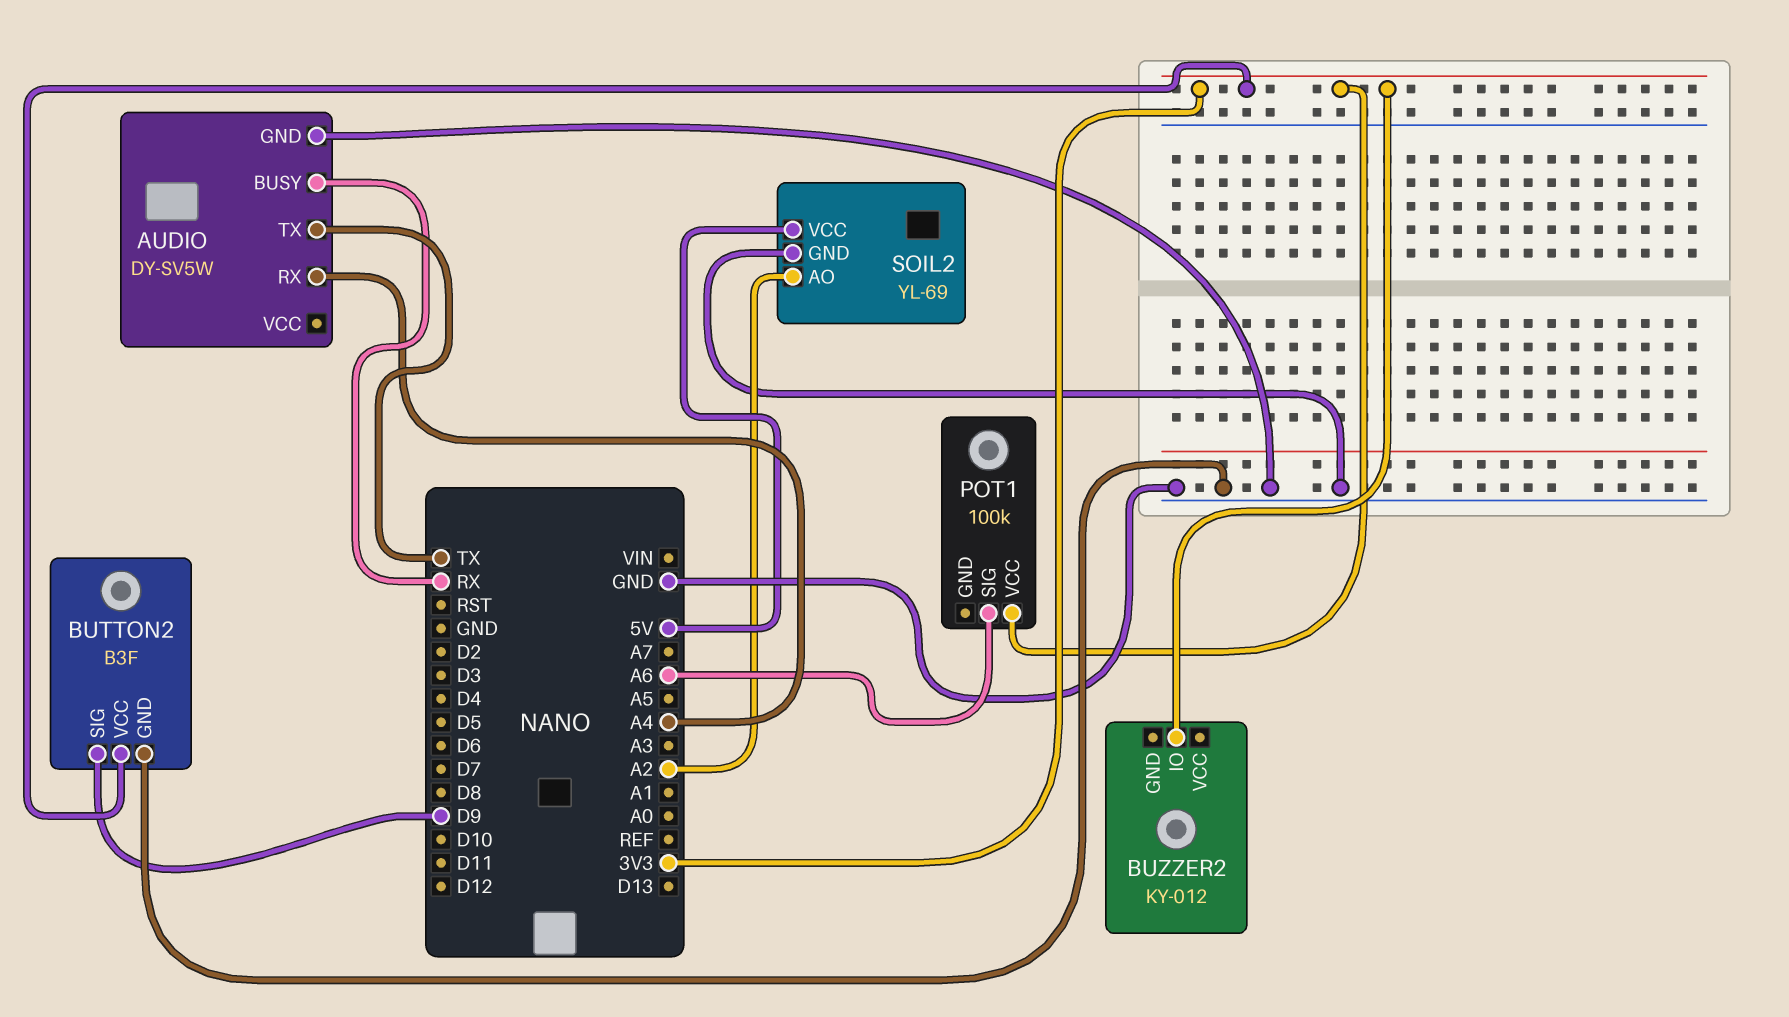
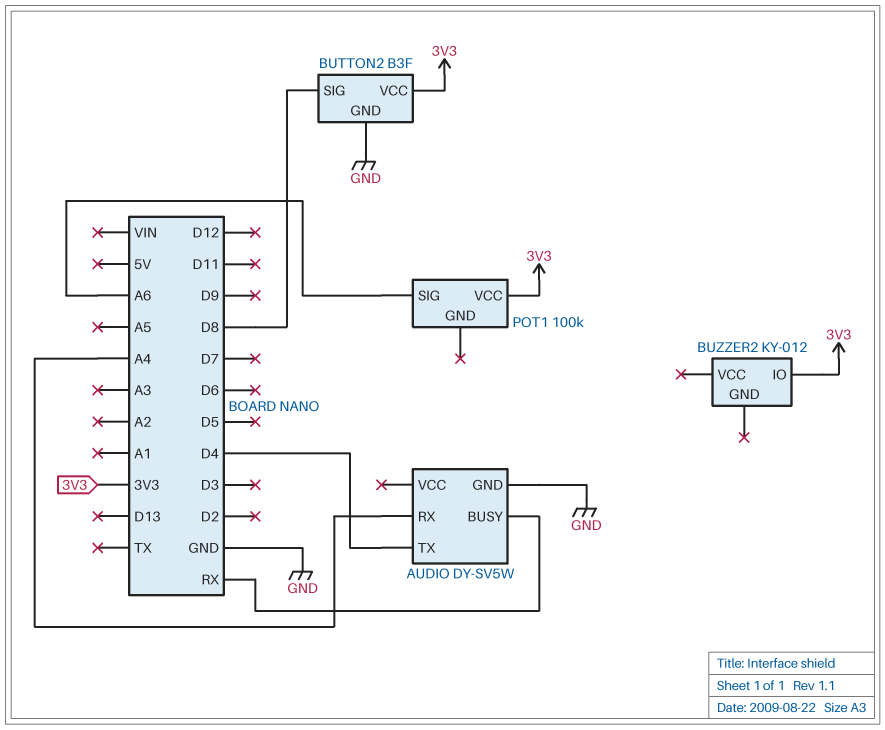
AUDIO pin TX: TX -> D4
BUTTON2 pin SIG: D9 -> D8
SOIL2: YL-69 -> none
SOIL2 pin AO: A2 -> none
SOIL2 pin GND: GND -> none
SOIL2 pin VCC: 5V -> none

